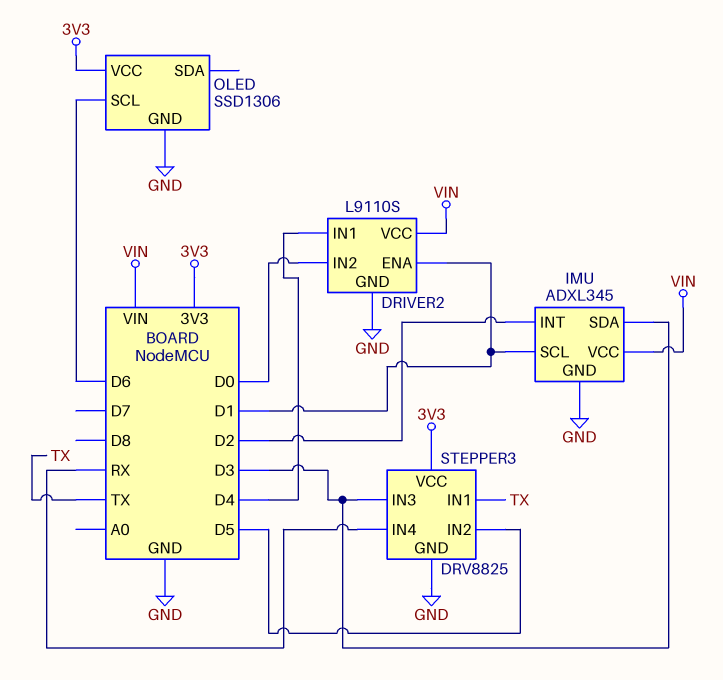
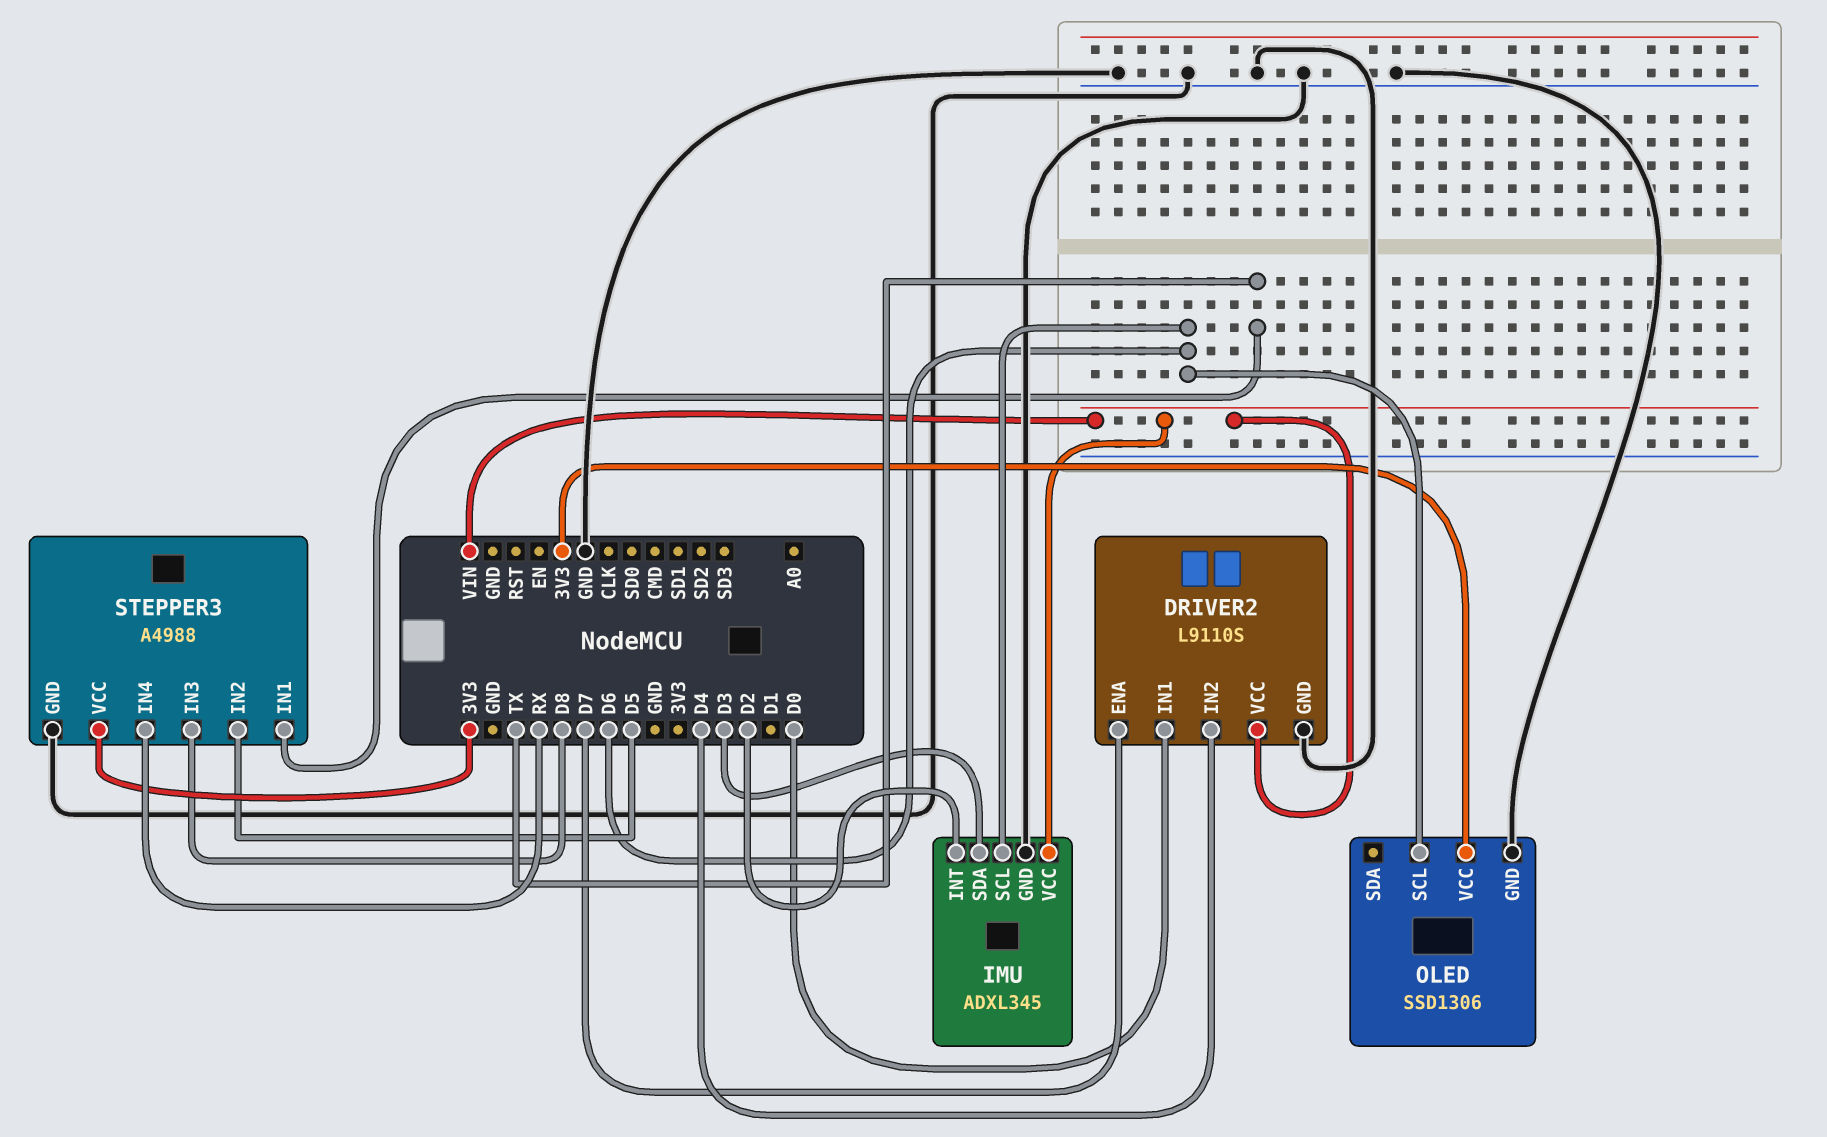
DRIVER2 pin ENA: D1 -> D7
DRIVER2 pin IN1: D4 -> D0
DRIVER2 pin IN2: D0 -> D4
IMU pin SCL: D1 -> D6
STEPPER3: DRV8825 -> A4988
STEPPER3 pin IN3: D3 -> D8

